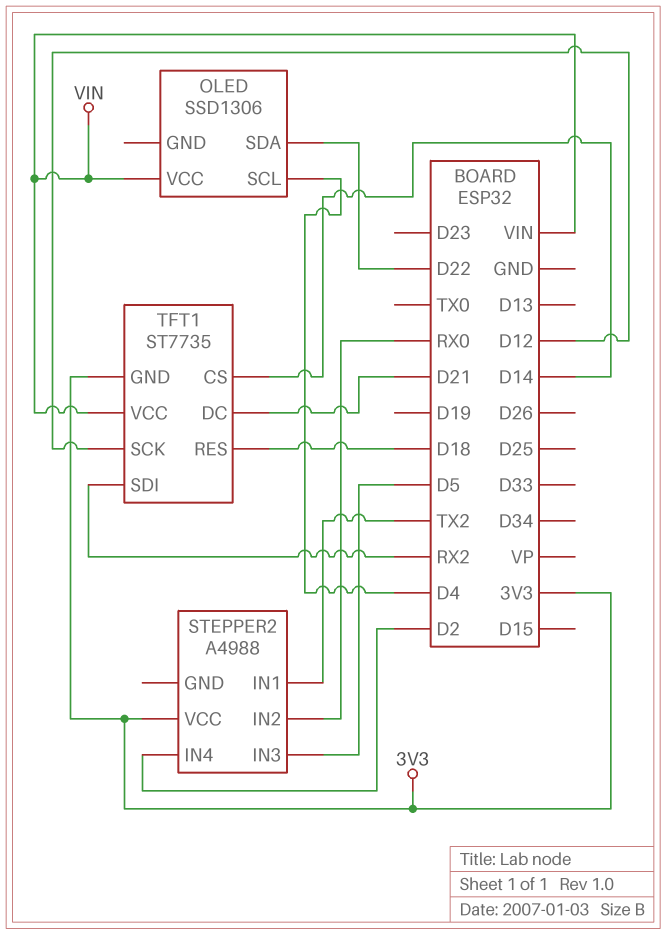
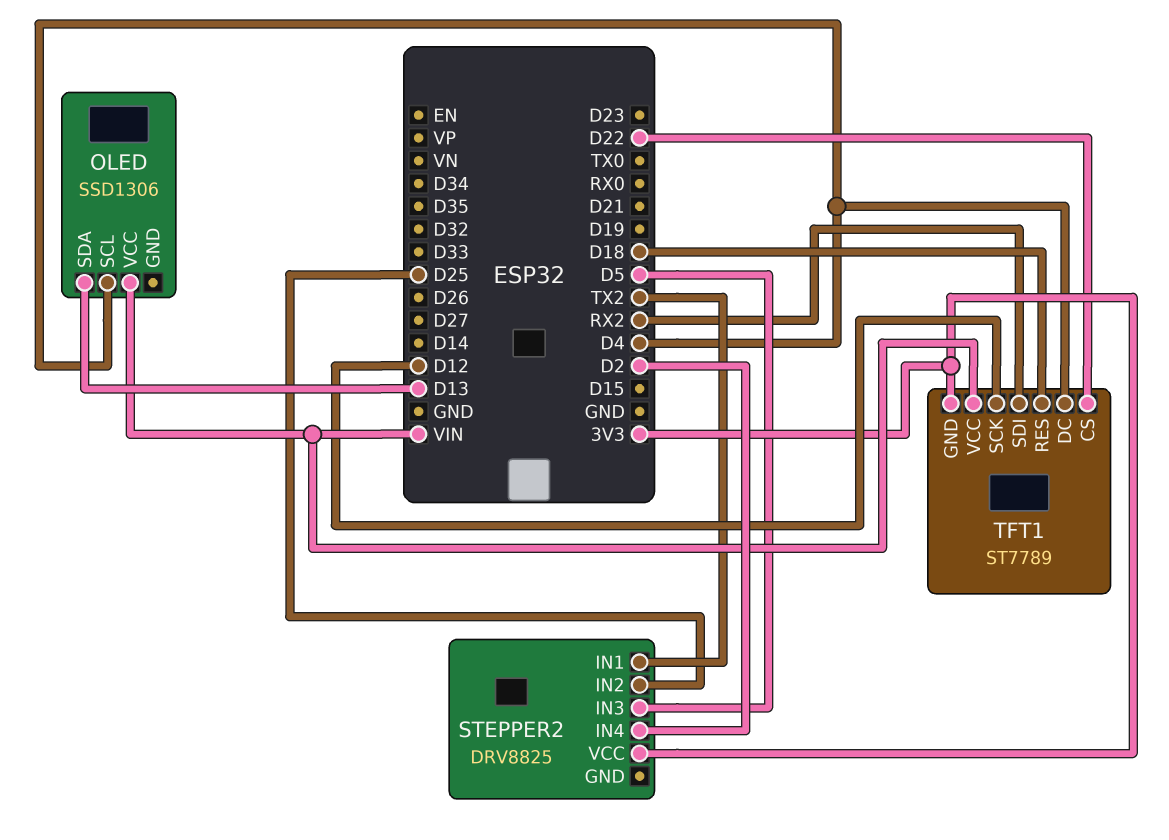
OLED pin SDA: D22 -> D13
STEPPER2: A4988 -> DRV8825
STEPPER2 pin IN2: RX0 -> D25
TFT1: ST7735 -> ST7789
TFT1 pin CS: D14 -> D22
TFT1 pin DC: D21 -> D4

